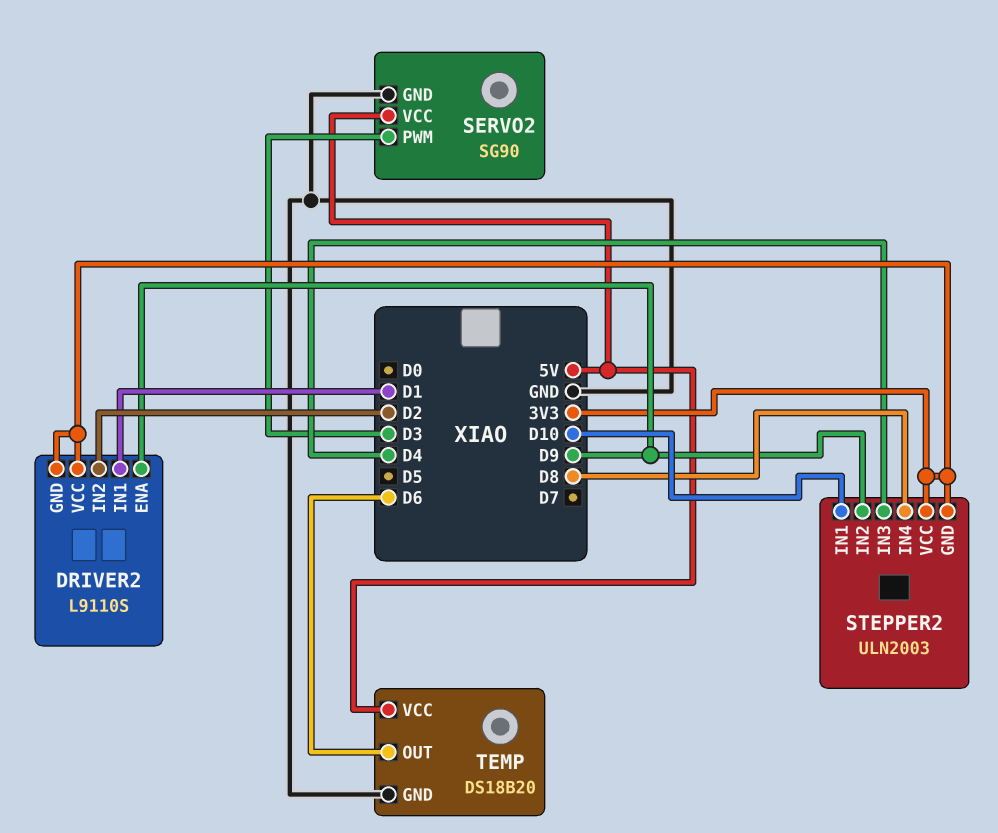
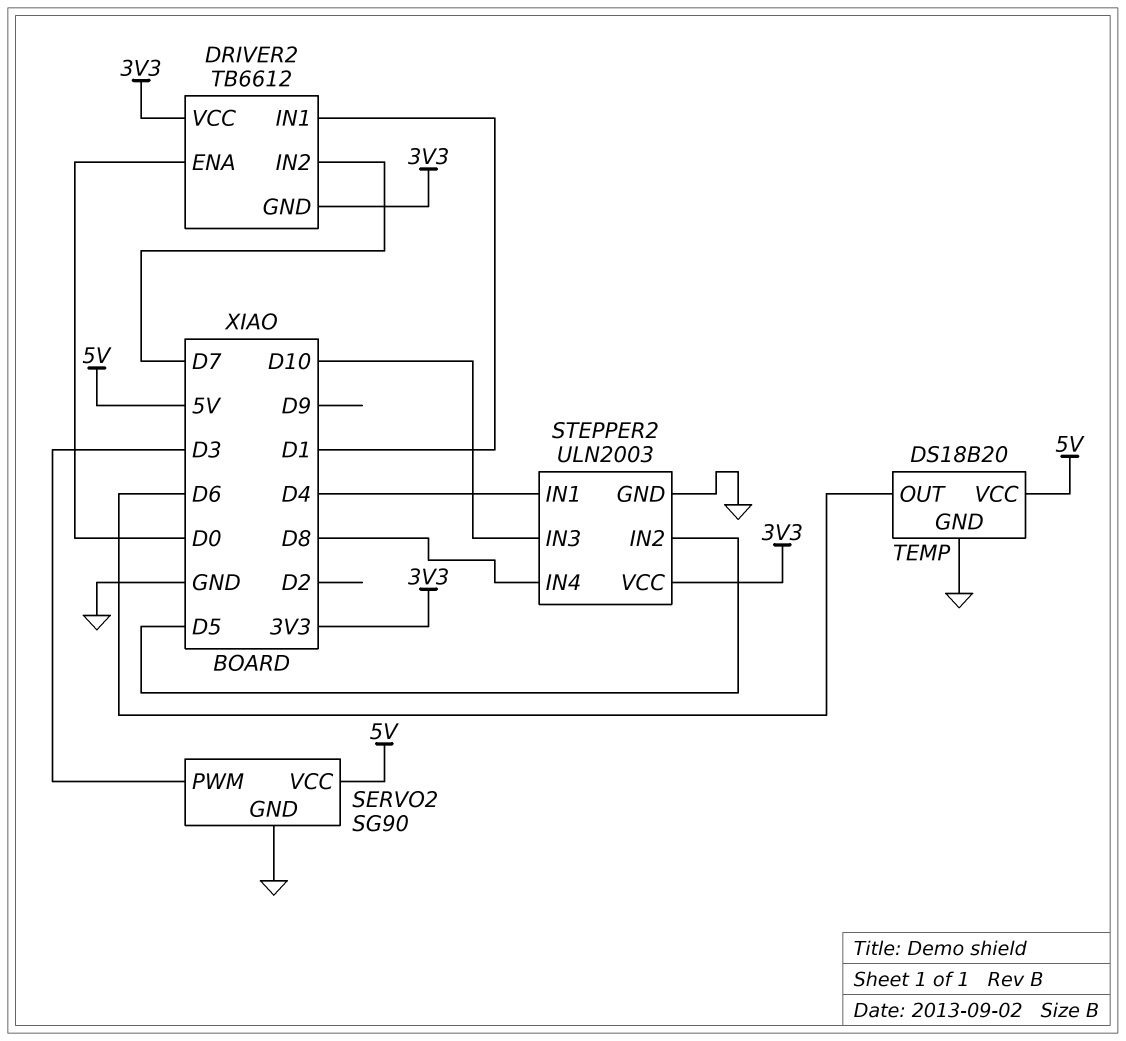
DRIVER2: L9110S -> TB6612
DRIVER2 pin ENA: D9 -> D0
DRIVER2 pin IN2: D2 -> D7
STEPPER2 pin GND: 3V3 -> GND
STEPPER2 pin IN1: D10 -> D4
STEPPER2 pin IN2: D9 -> D5
STEPPER2 pin IN3: D4 -> D10

